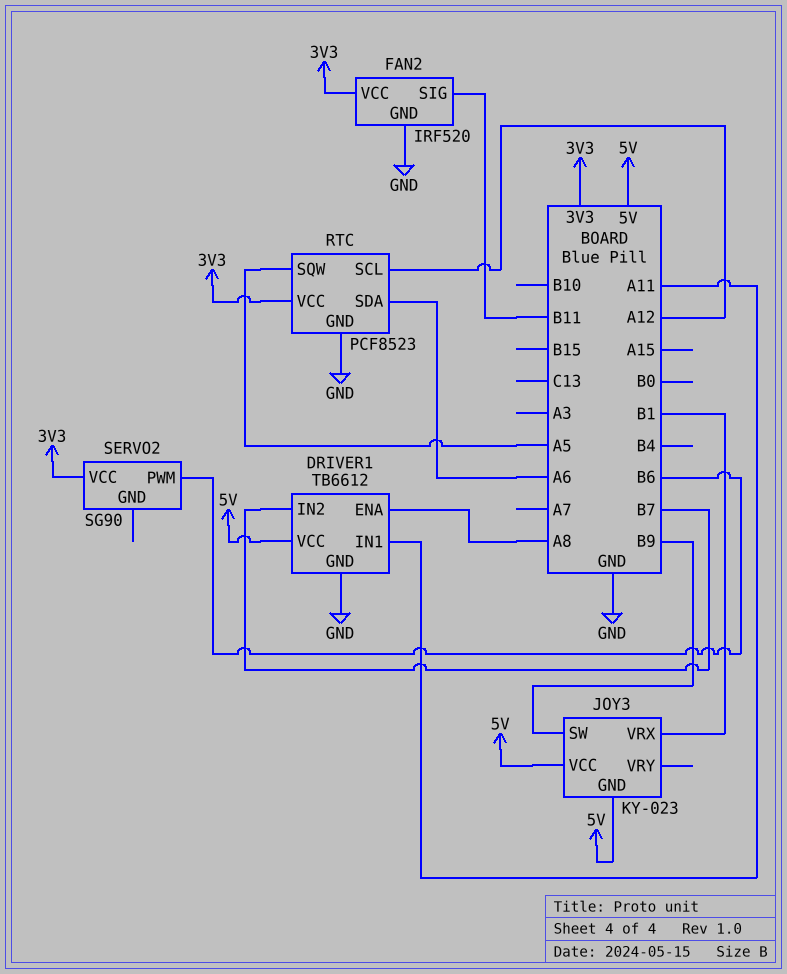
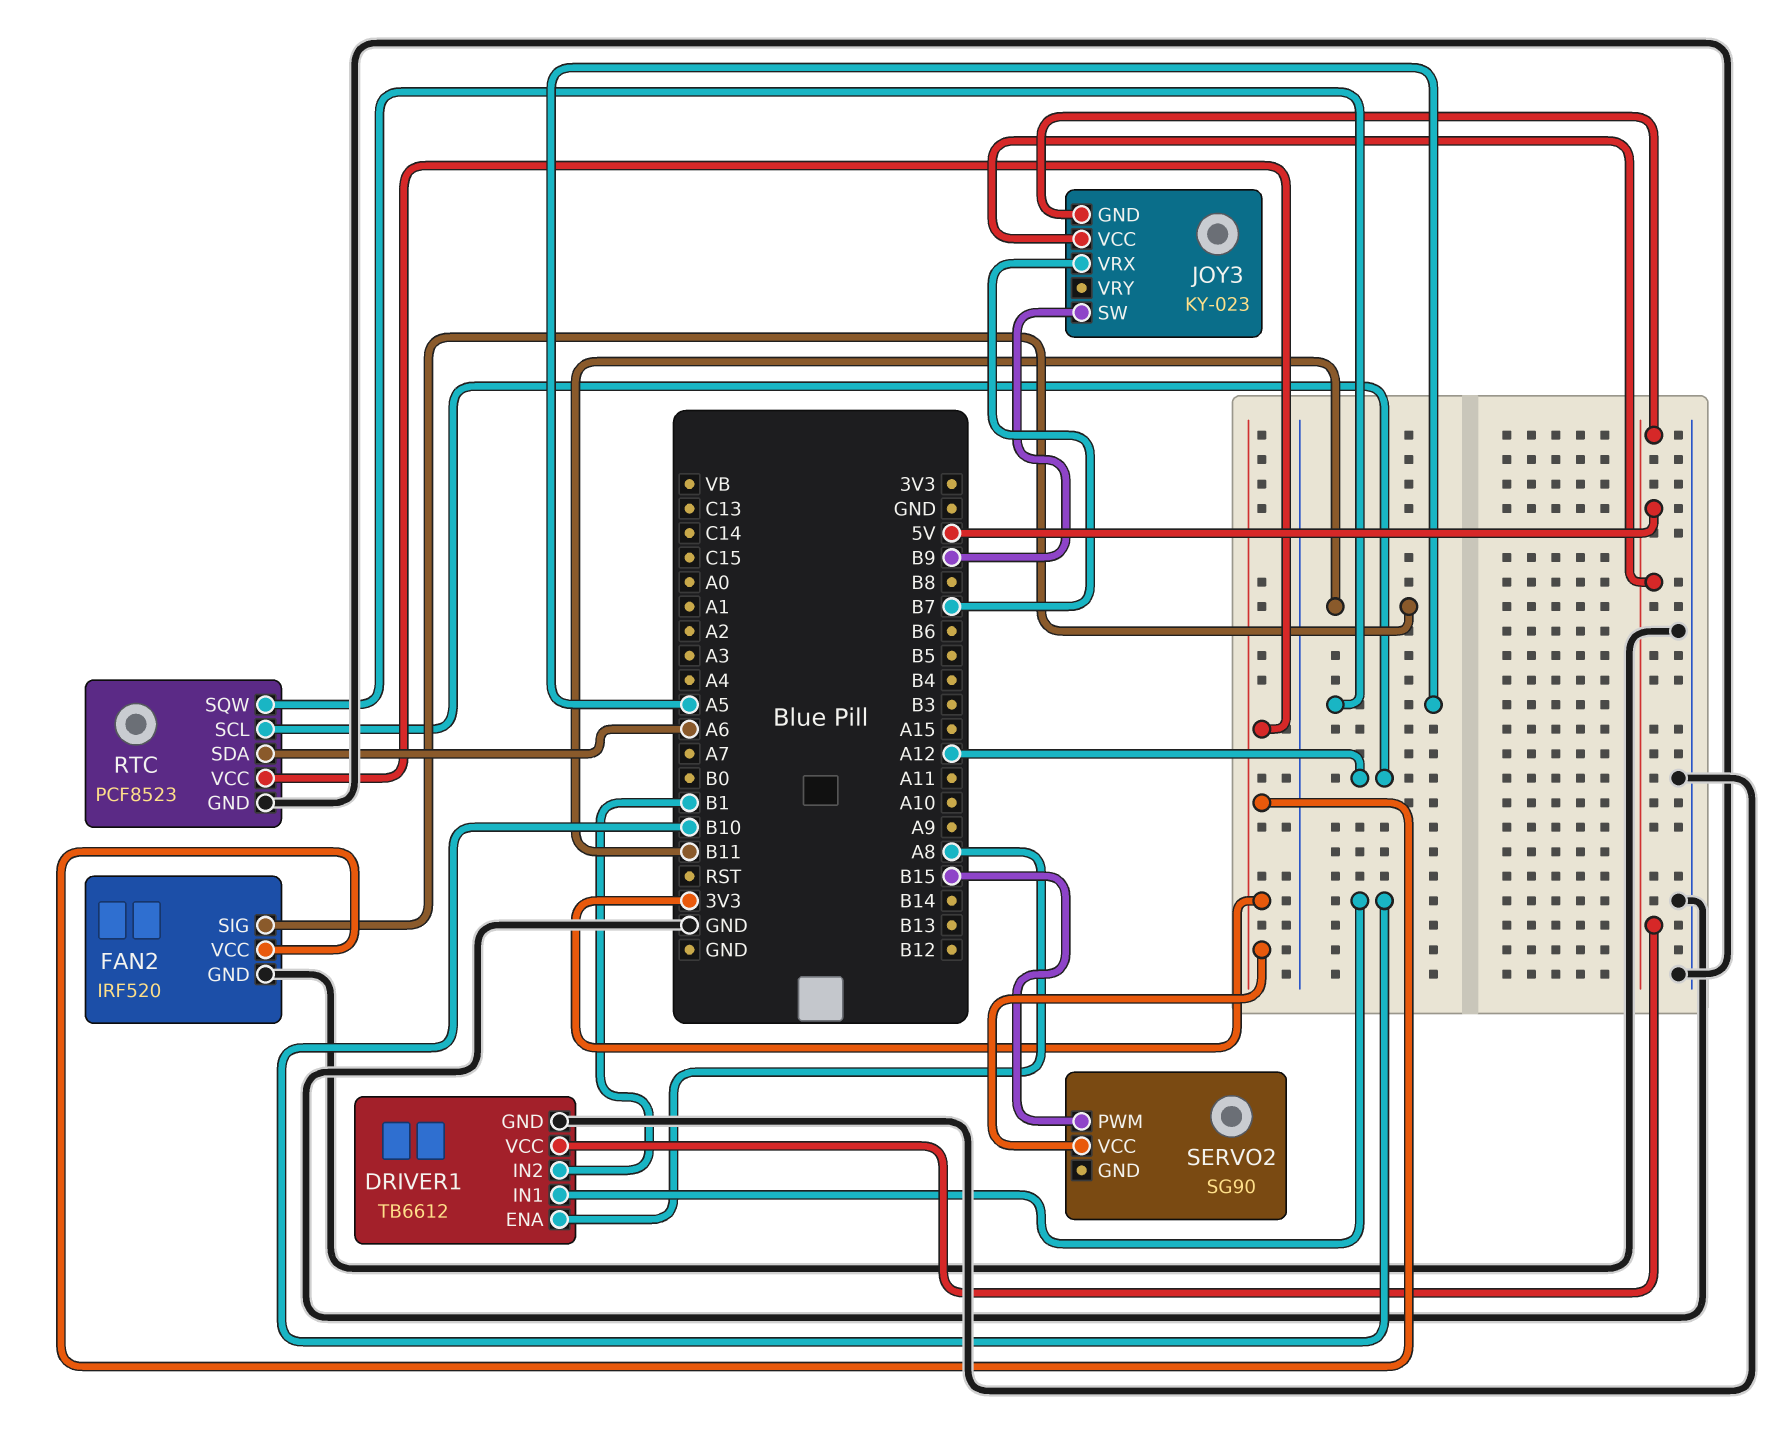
DRIVER1 pin IN1: A11 -> B10
DRIVER1 pin IN2: B7 -> B1
JOY3 pin VRX: B1 -> B7
SERVO2 pin PWM: B6 -> B15

